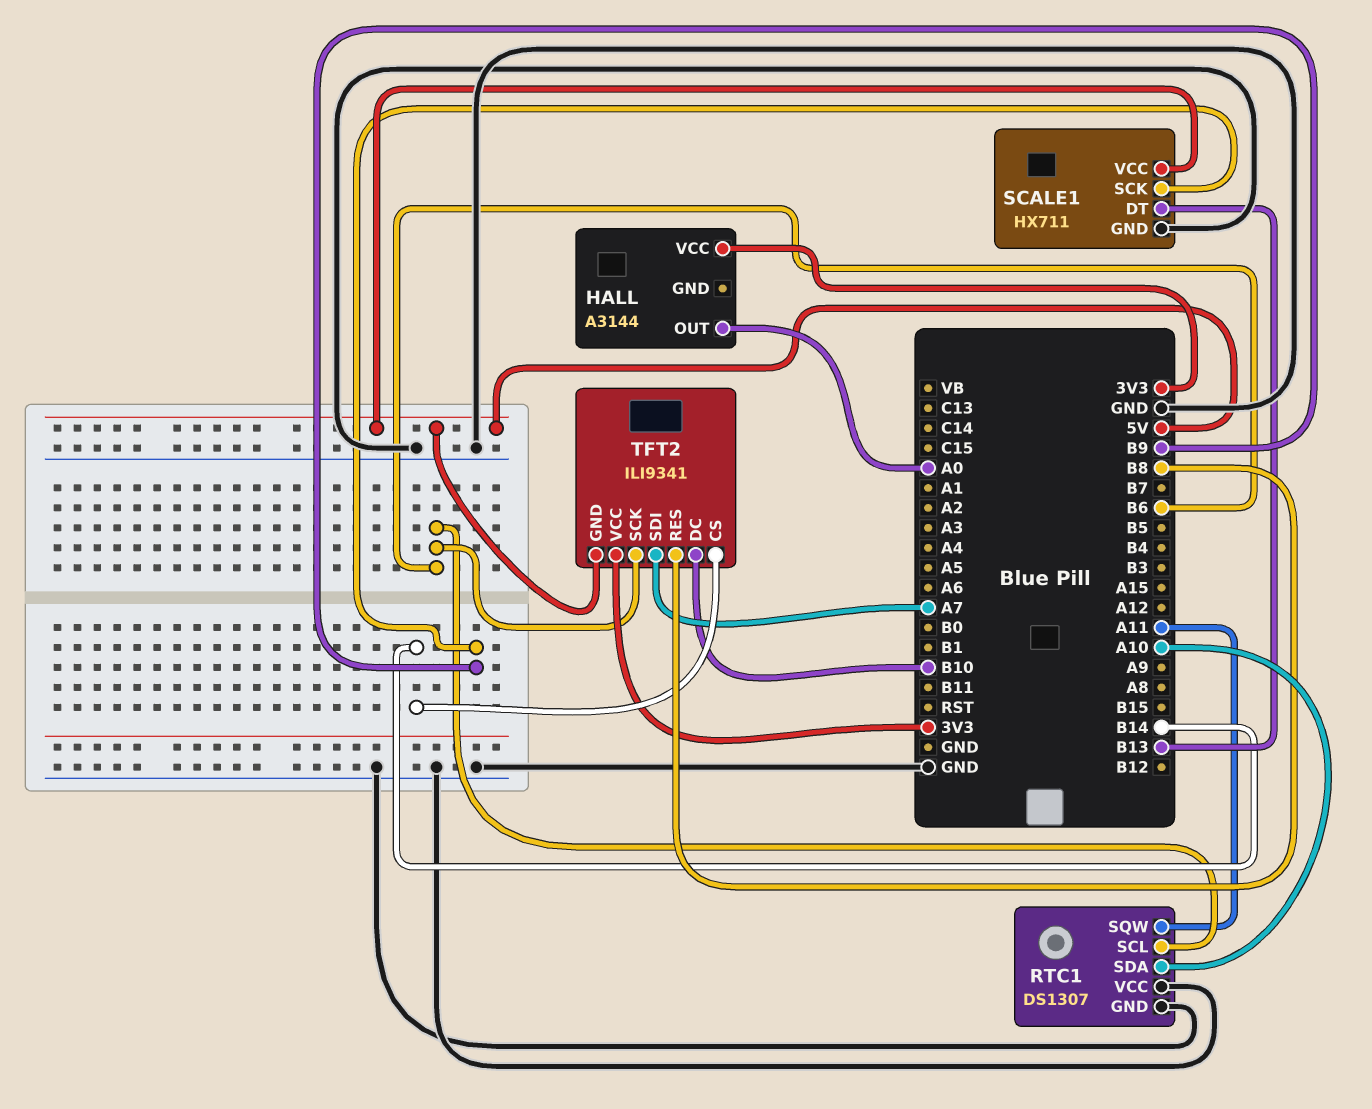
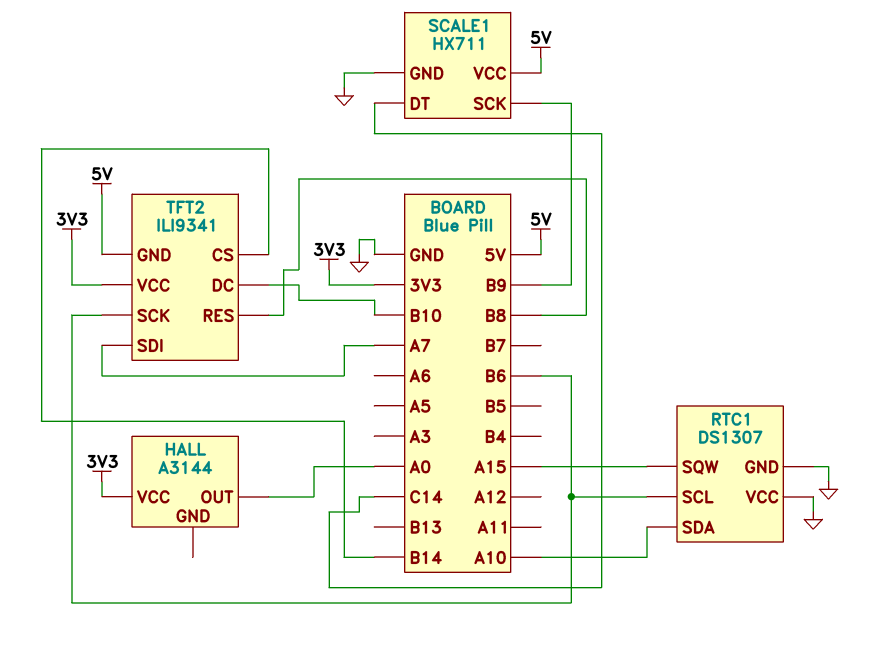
RTC1 pin SQW: A11 -> A15
SCALE1 pin DT: B13 -> C14

